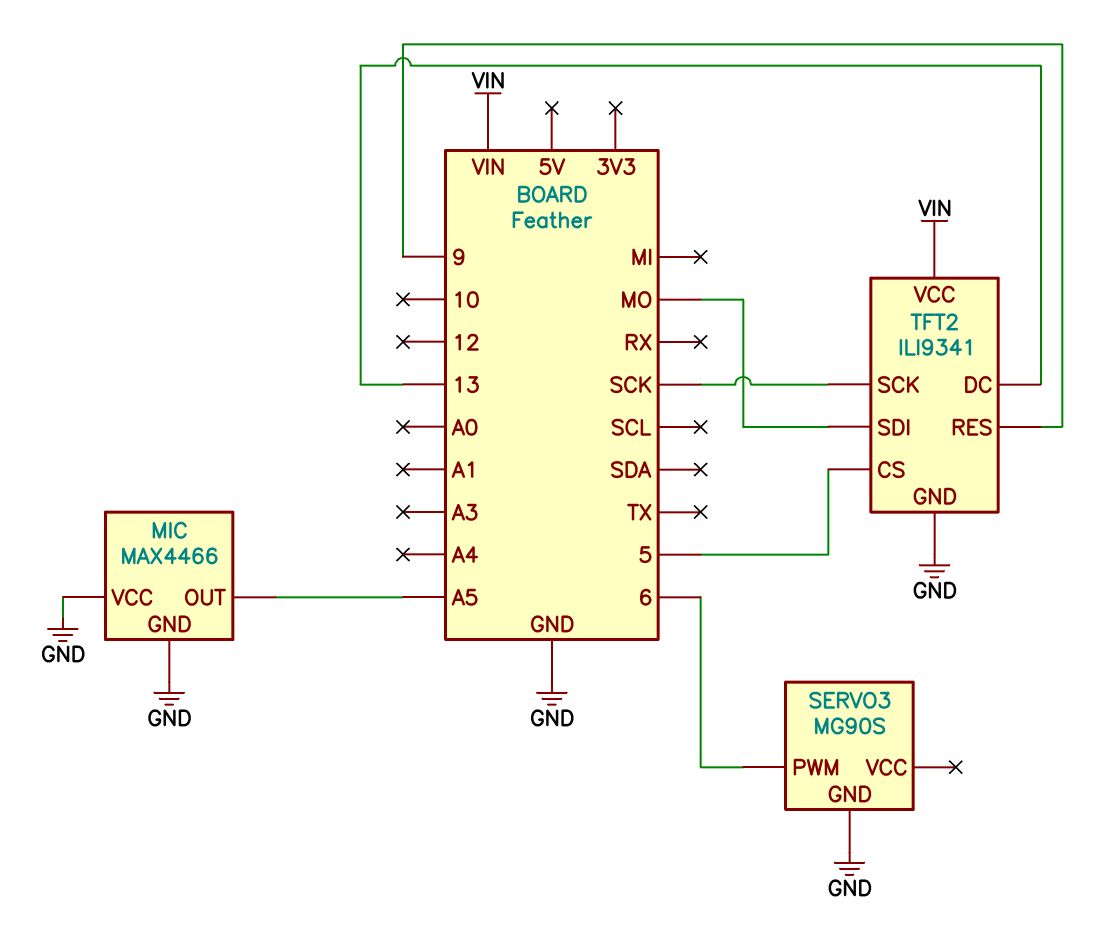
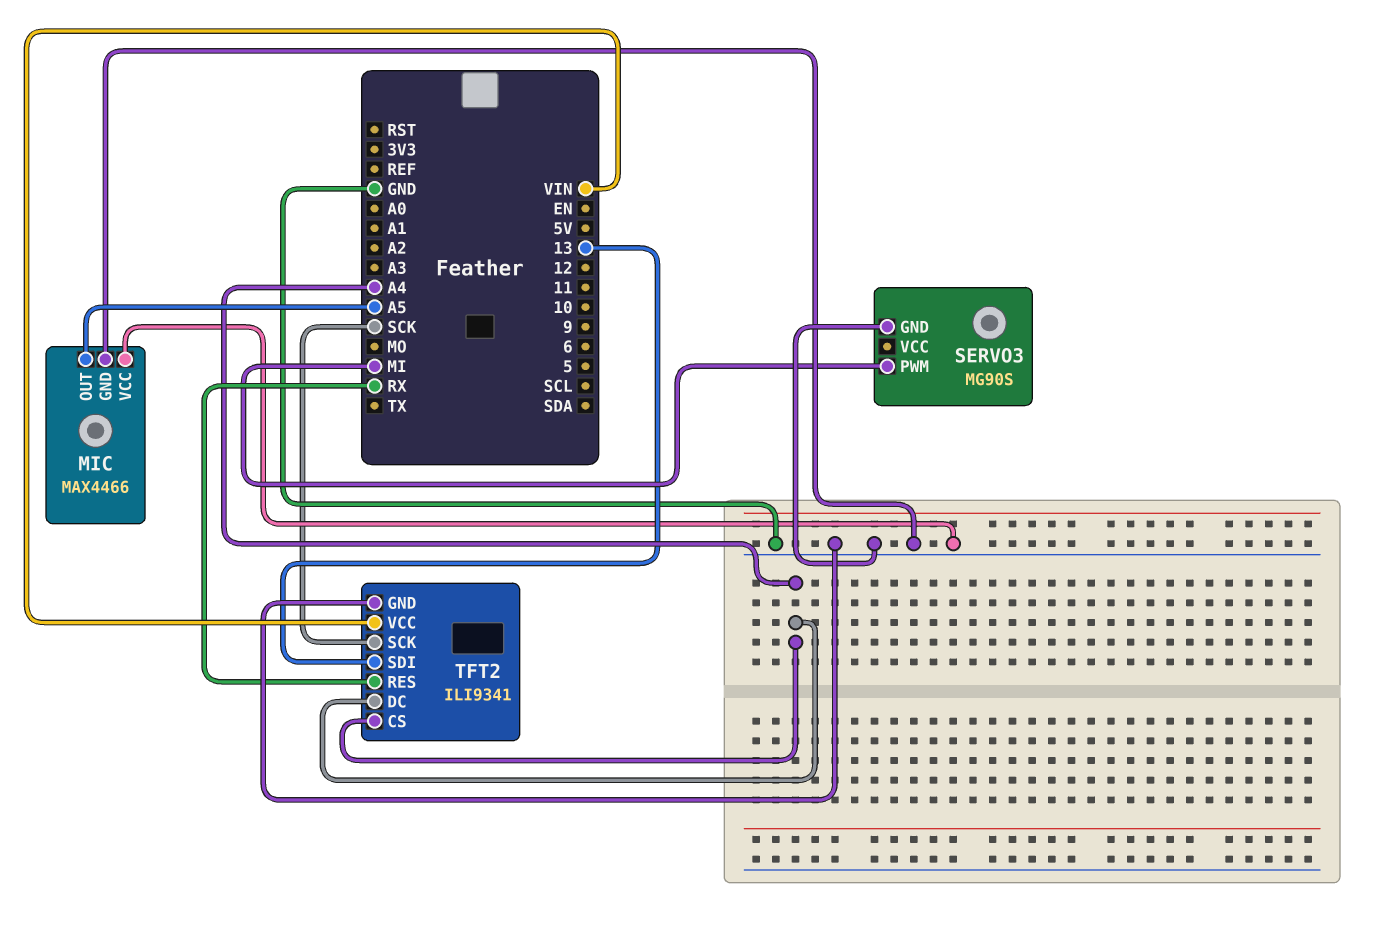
SERVO3 pin PWM: 6 -> MI
TFT2 pin CS: 5 -> A4
TFT2 pin DC: 13 -> A4
TFT2 pin RES: 9 -> RX
TFT2 pin SDI: MO -> 13

